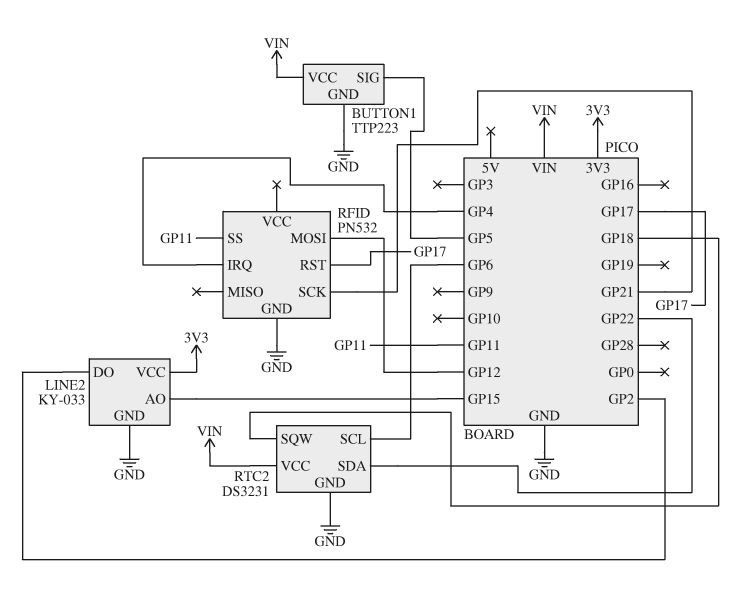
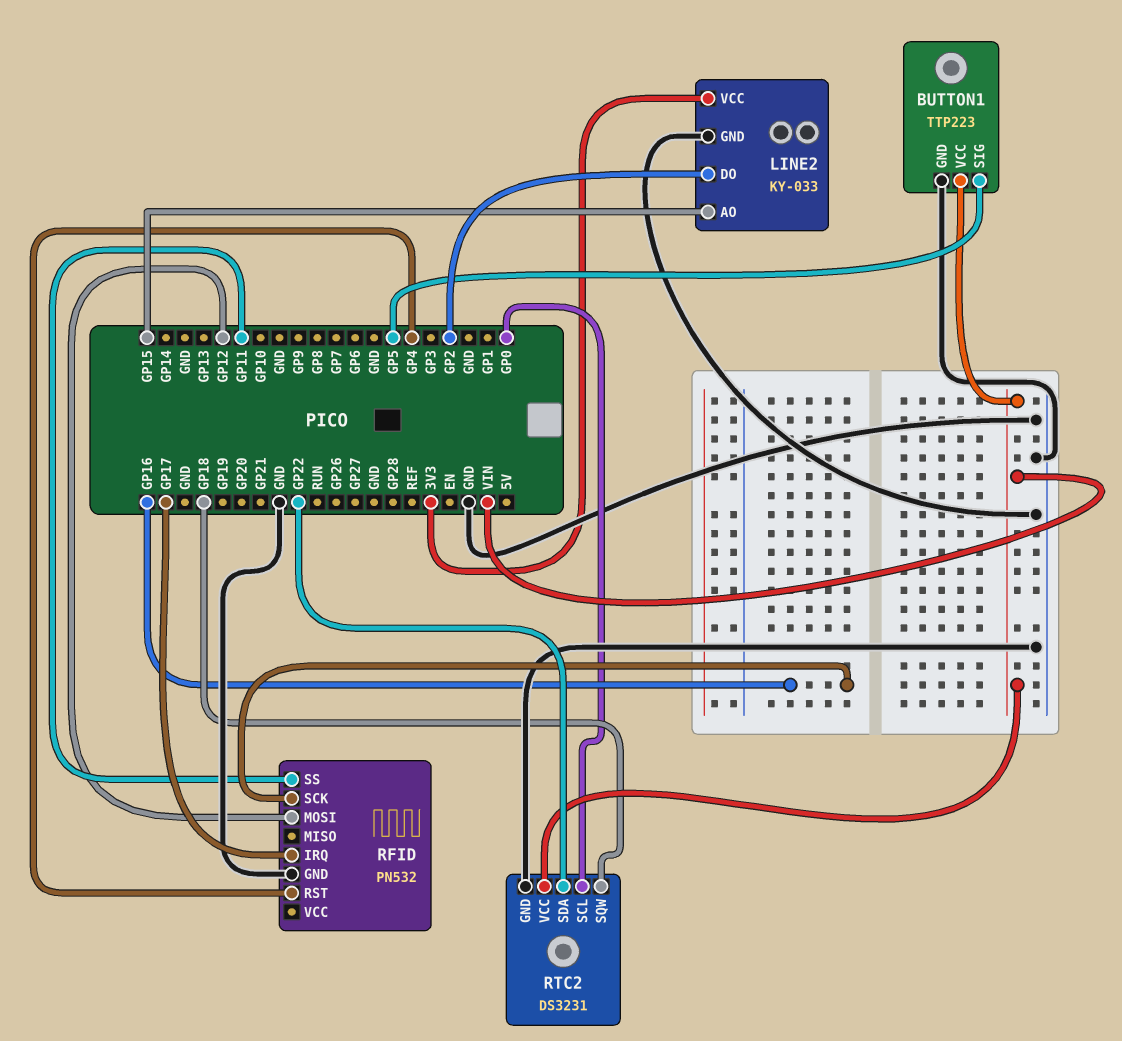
RFID pin IRQ: GP4 -> GP17
RFID pin RST: GP17 -> GP4
RFID pin SCK: GP21 -> GP16
RTC2 pin SCL: GP6 -> GP0

